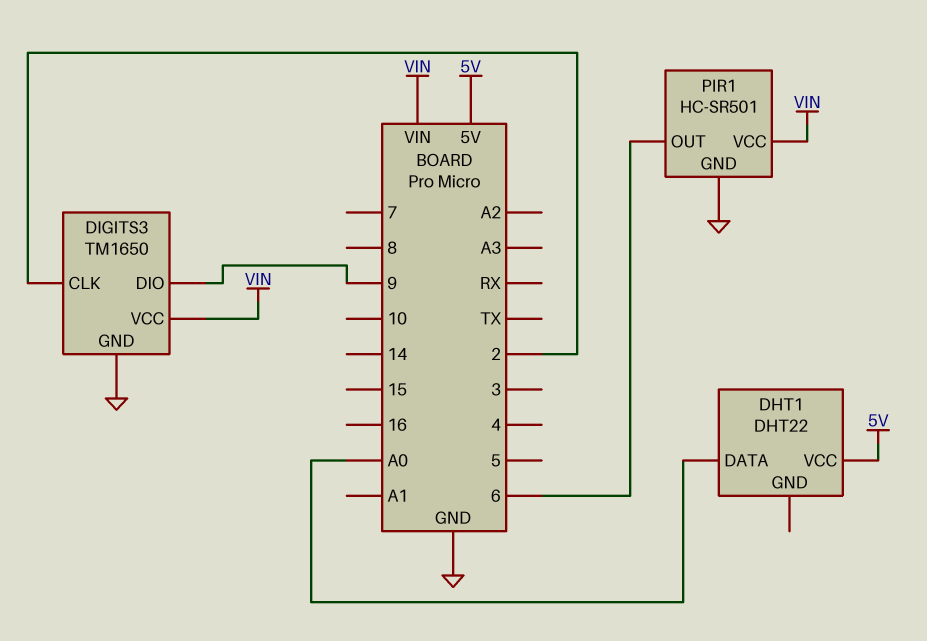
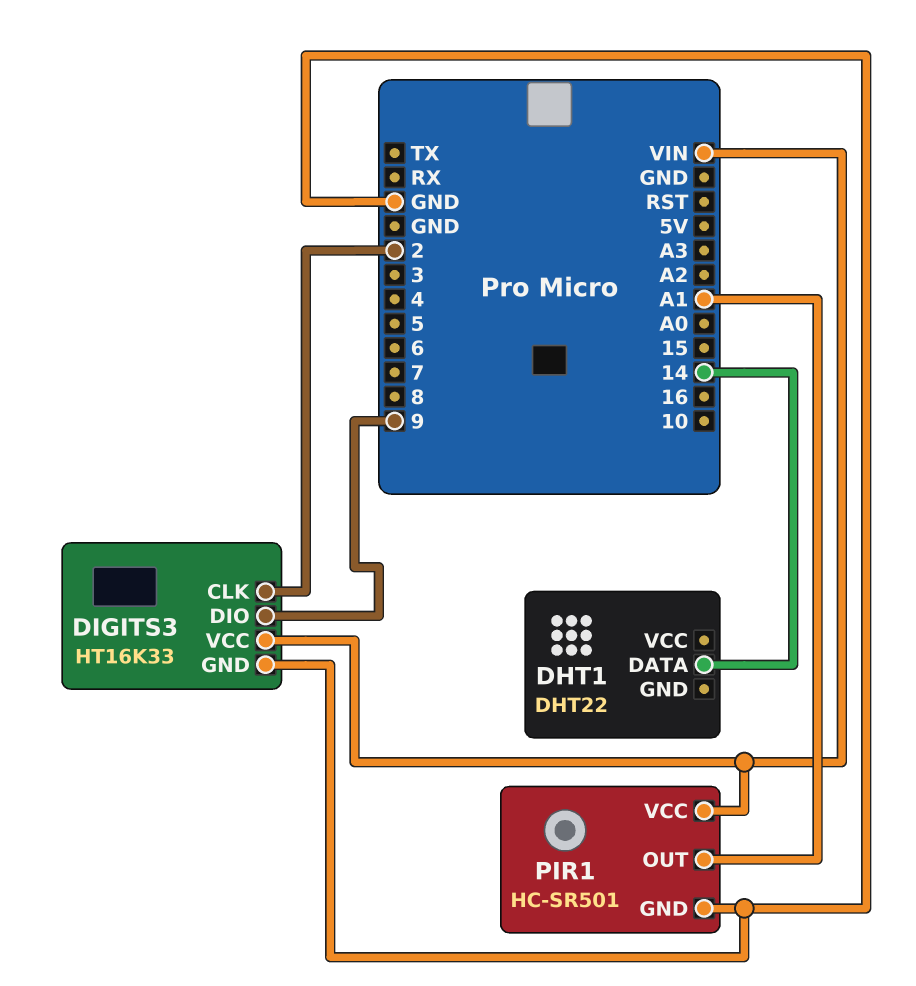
DHT1 pin DATA: A0 -> 14
DHT1 pin VCC: 5V -> none
DIGITS3: TM1650 -> HT16K33
PIR1 pin OUT: 6 -> A1

